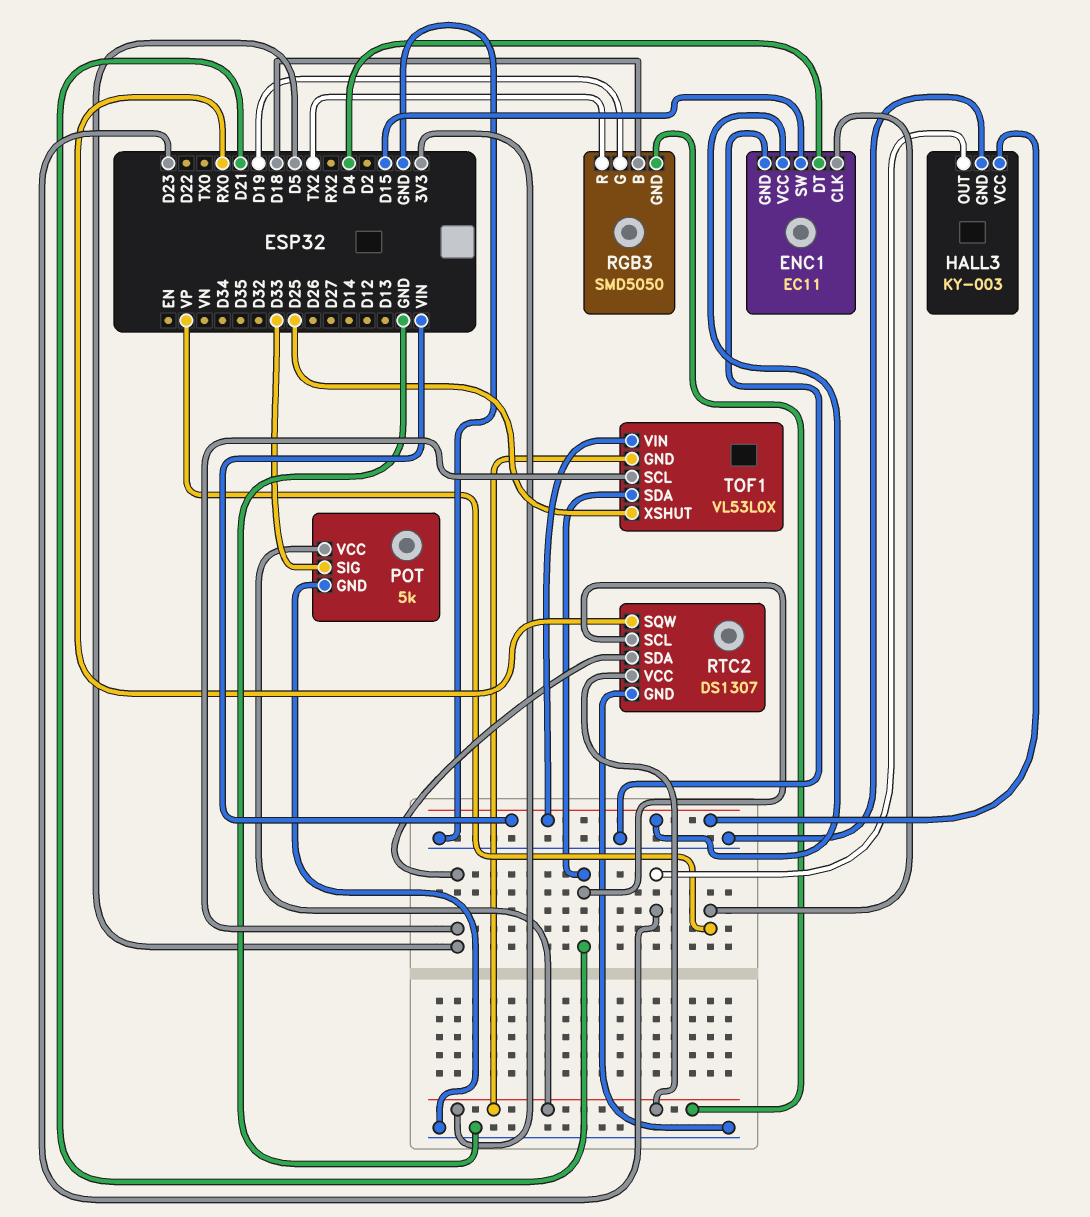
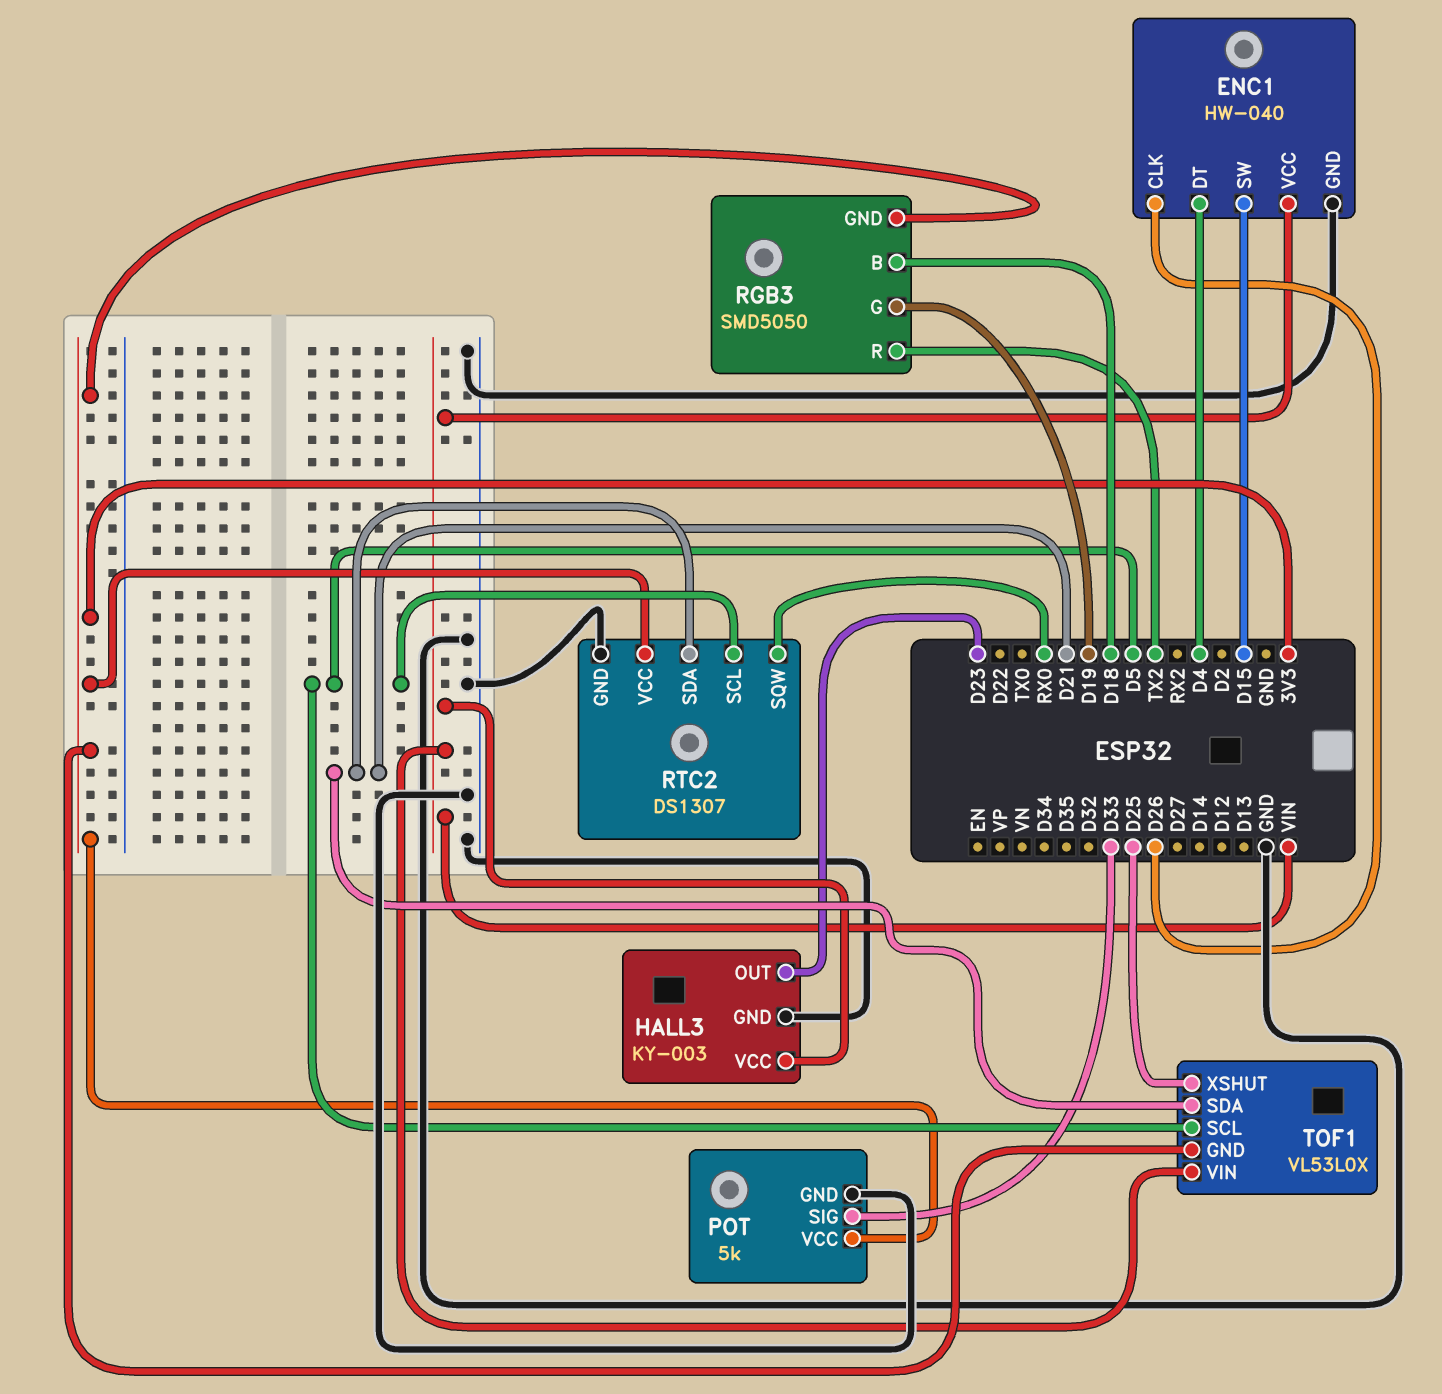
ENC1: EC11 -> HW-040
ENC1 pin CLK: VP -> D26
RTC2 pin SCL: D21 -> D5
RTC2 pin SDA: D5 -> D21

